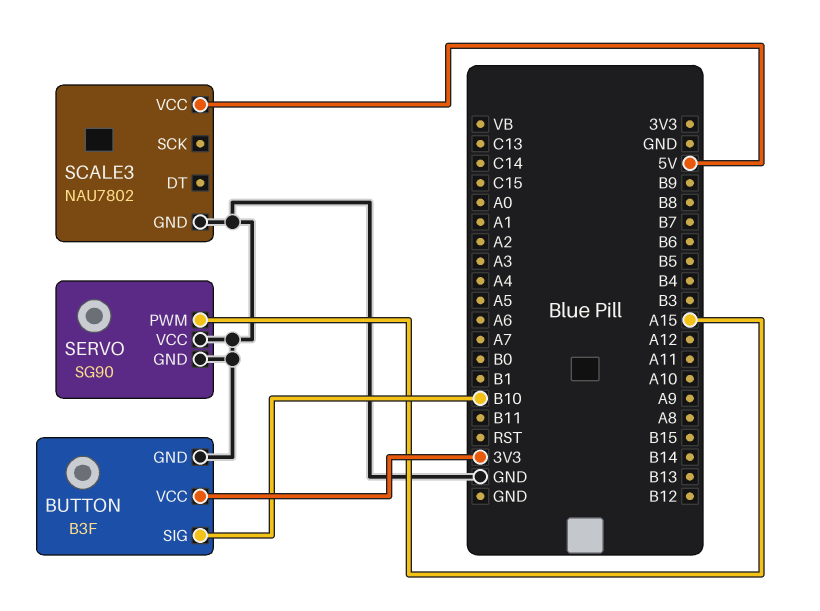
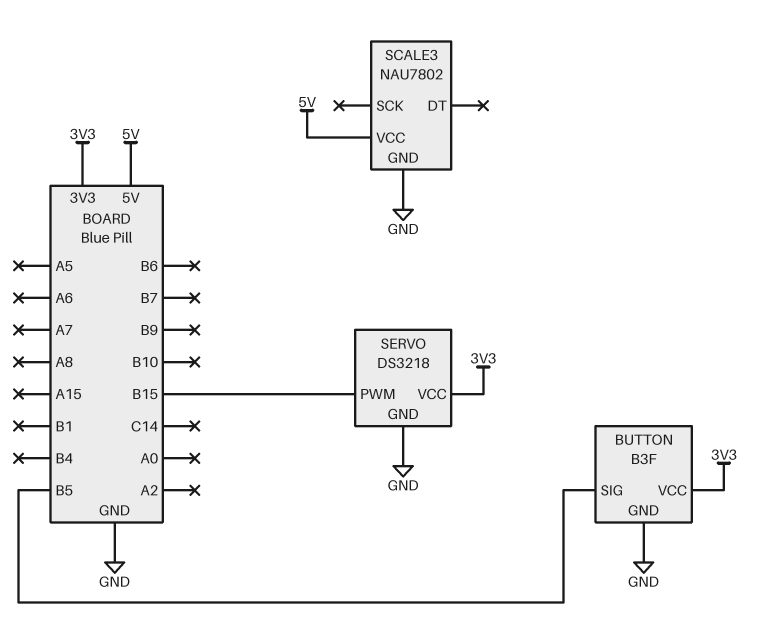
BUTTON pin SIG: B10 -> B5
SERVO: SG90 -> DS3218
SERVO pin PWM: A15 -> B15
SERVO pin VCC: GND -> 3V3

